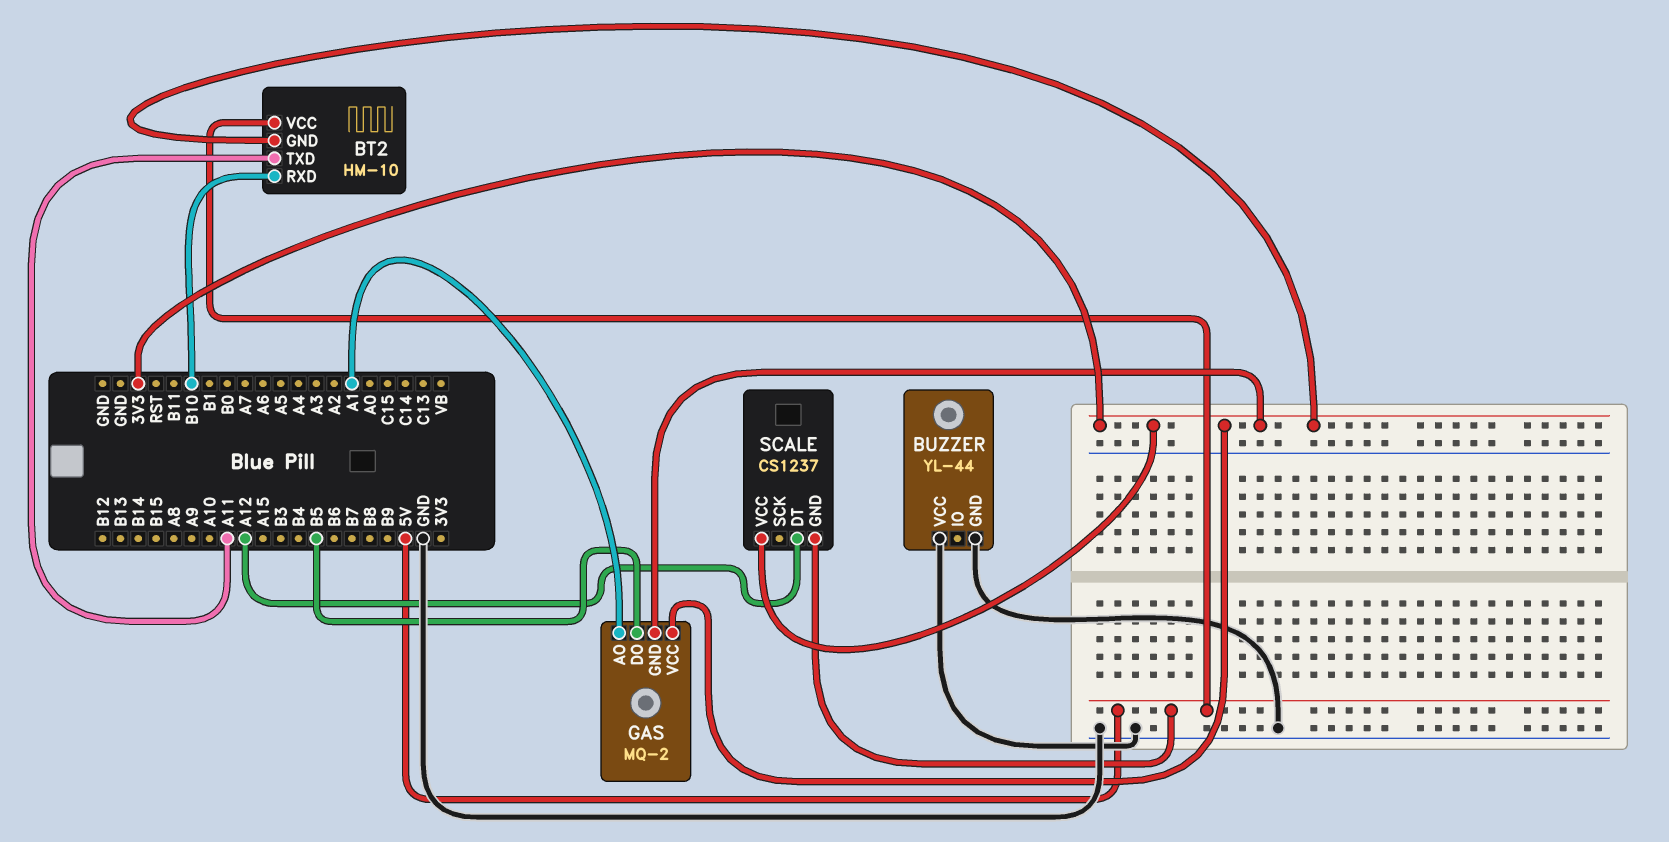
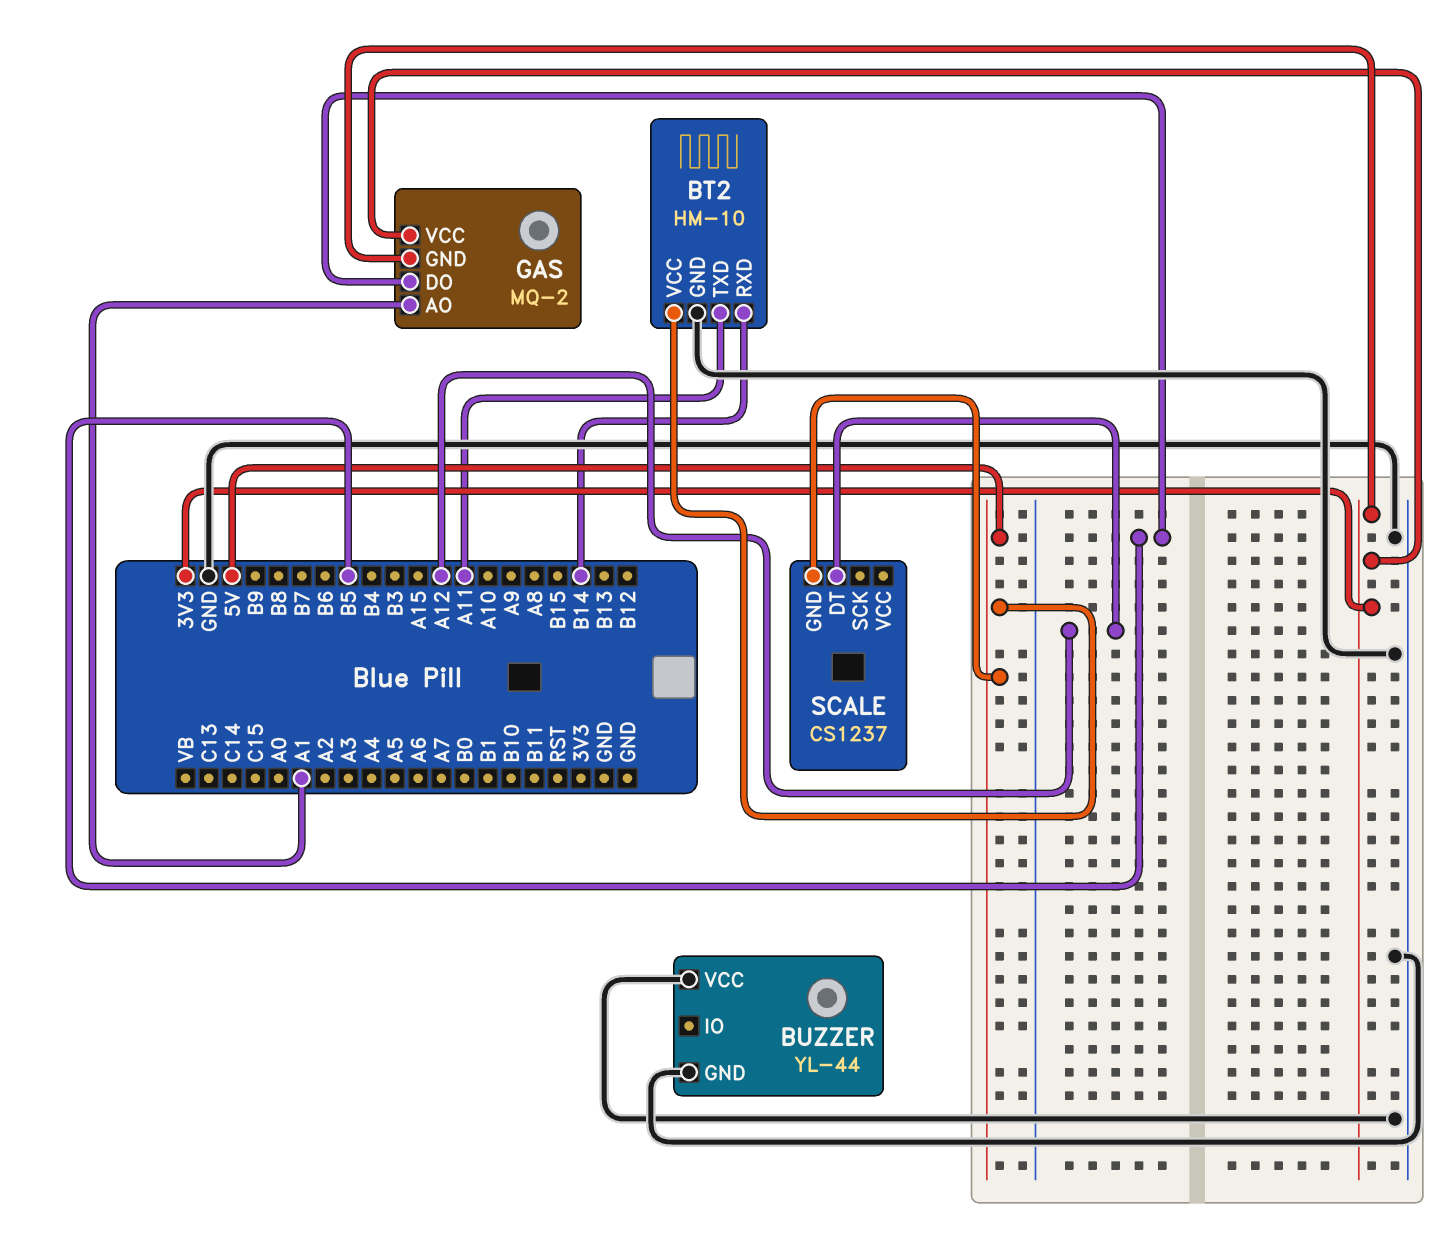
BT2 pin GND: 3V3 -> GND
BT2 pin RXD: B10 -> B14
SCALE pin VCC: 3V3 -> none

